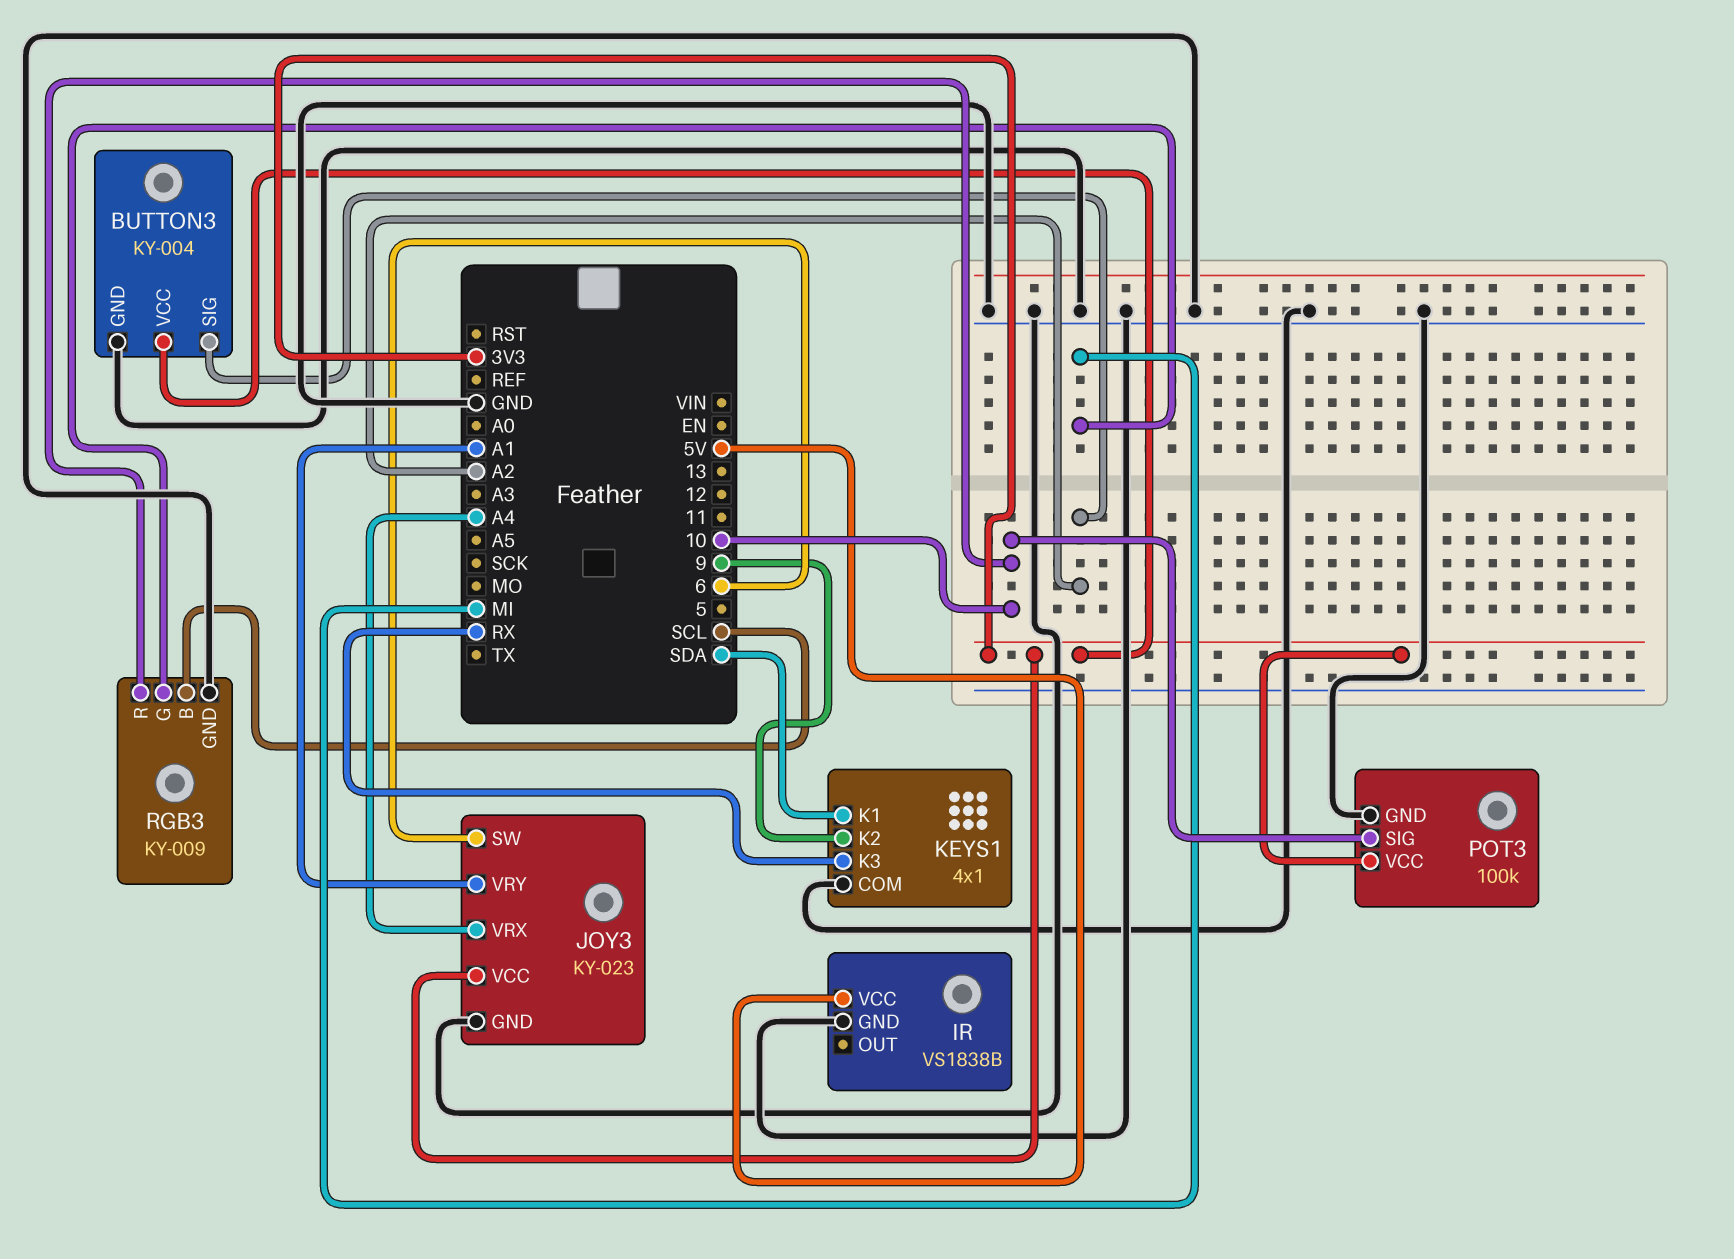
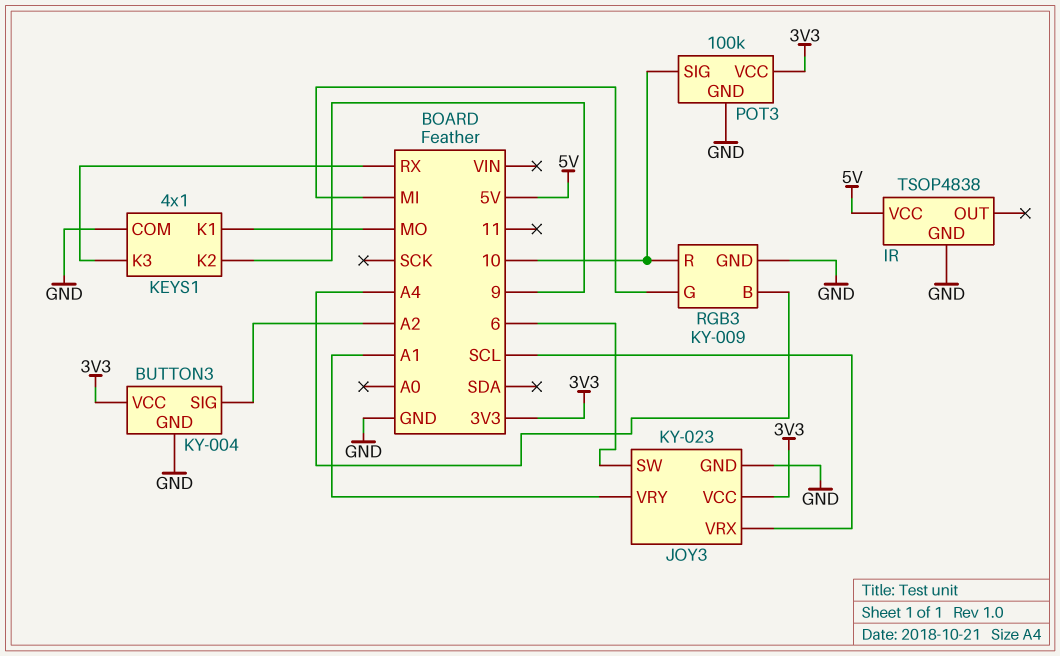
IR: VS1838B -> TSOP4838
JOY3 pin VRX: A4 -> SCL
KEYS1 pin K1: SDA -> MO
RGB3 pin B: SCL -> A4

